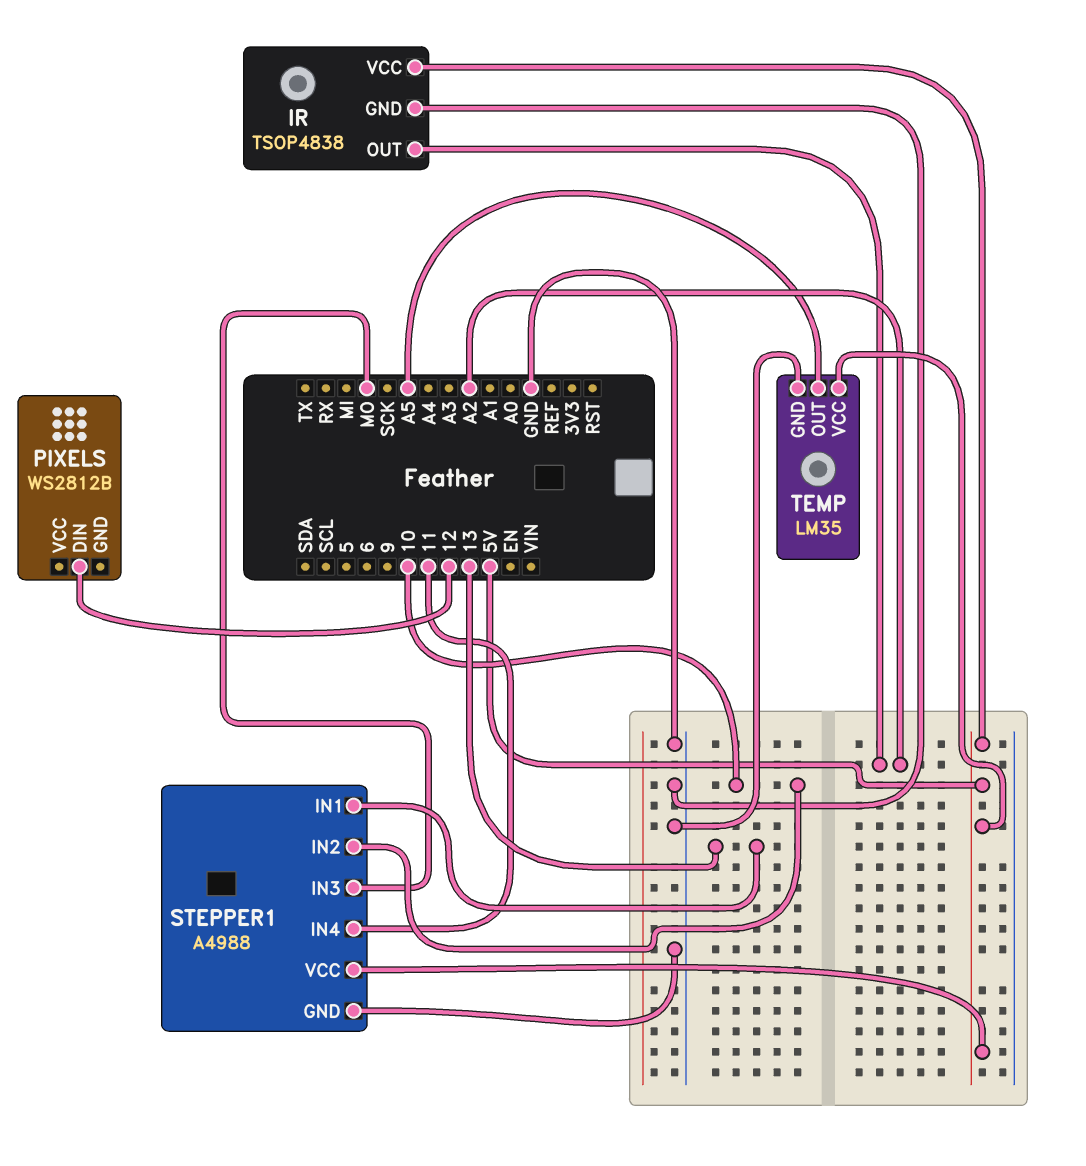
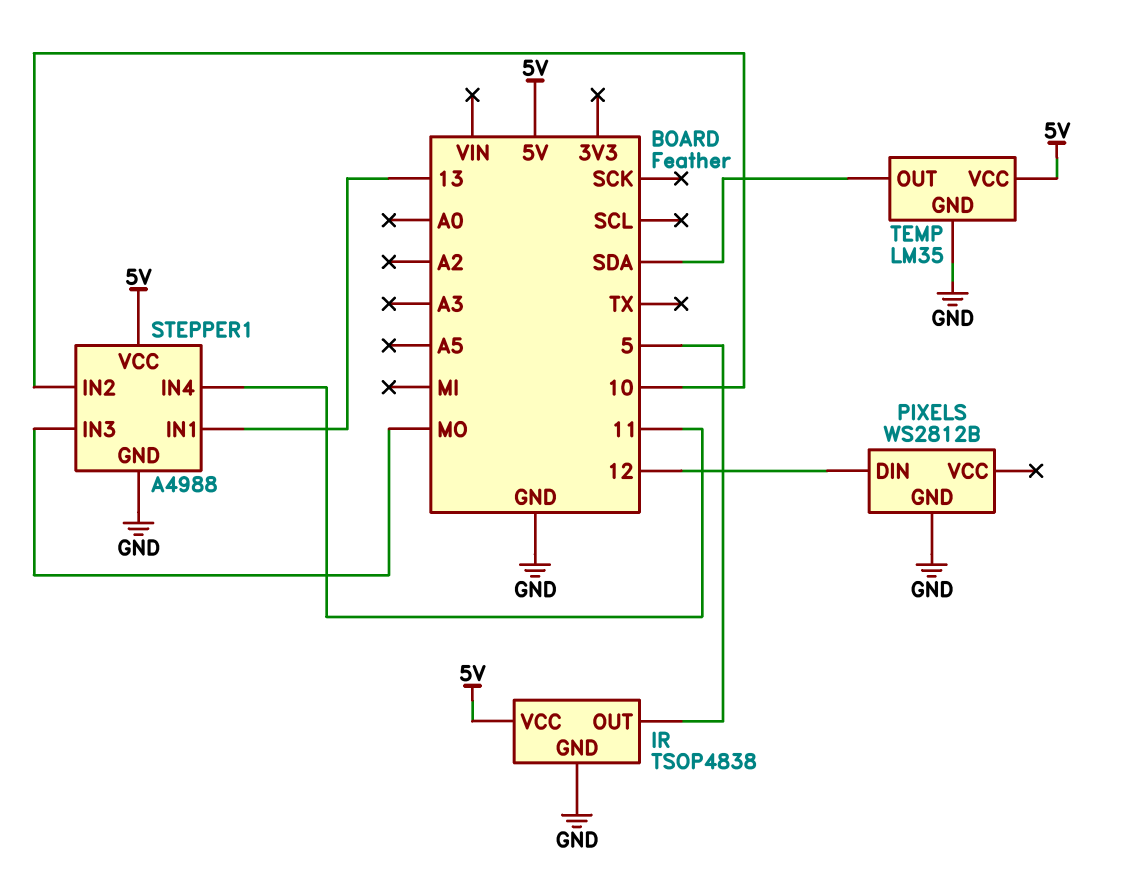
IR pin OUT: A2 -> 5
PIXELS pin GND: none -> GND
TEMP pin OUT: A5 -> SDA

